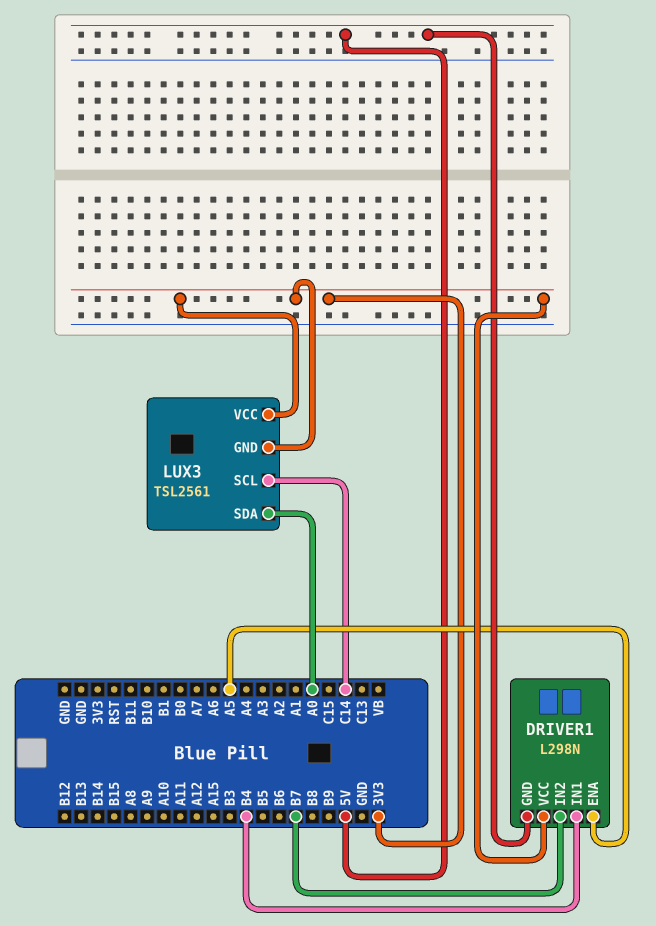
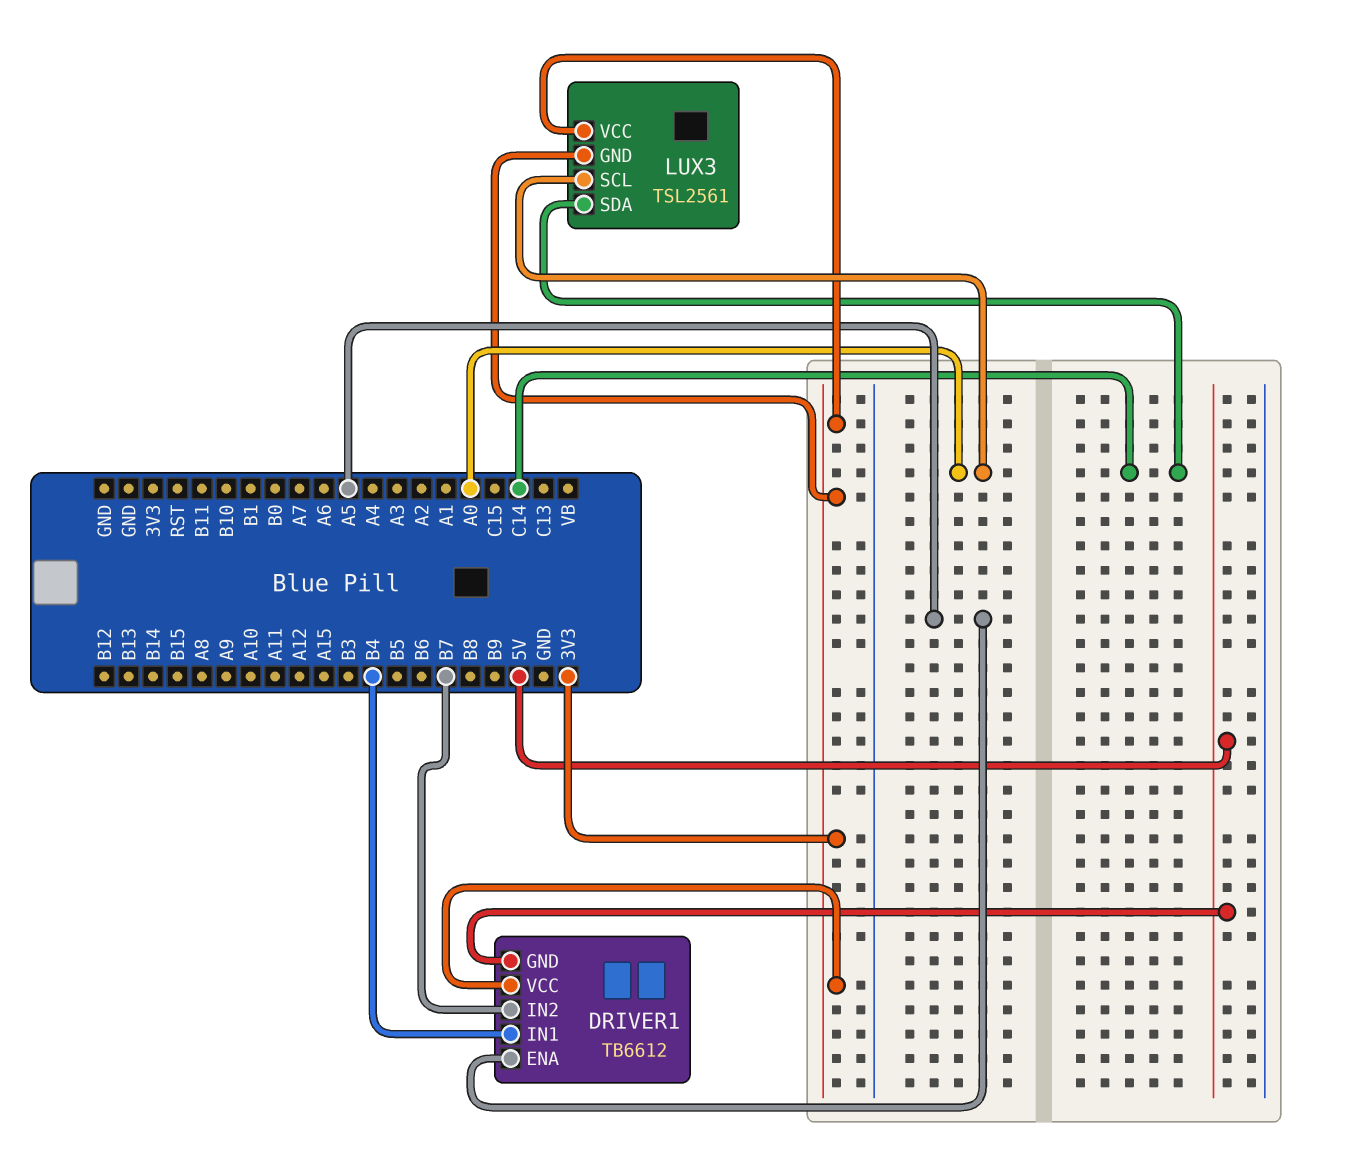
DRIVER1: L298N -> TB6612
LUX3 pin SCL: C14 -> A0
LUX3 pin SDA: A0 -> C14

